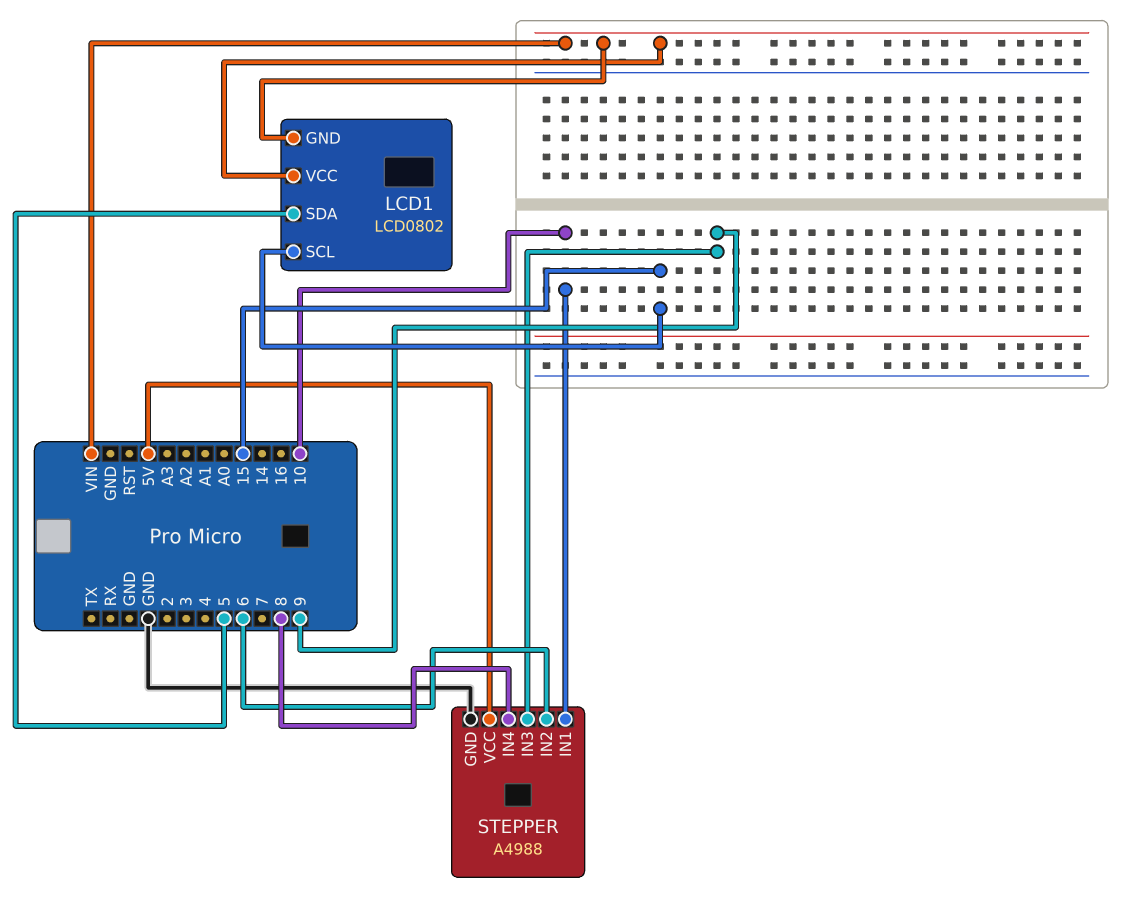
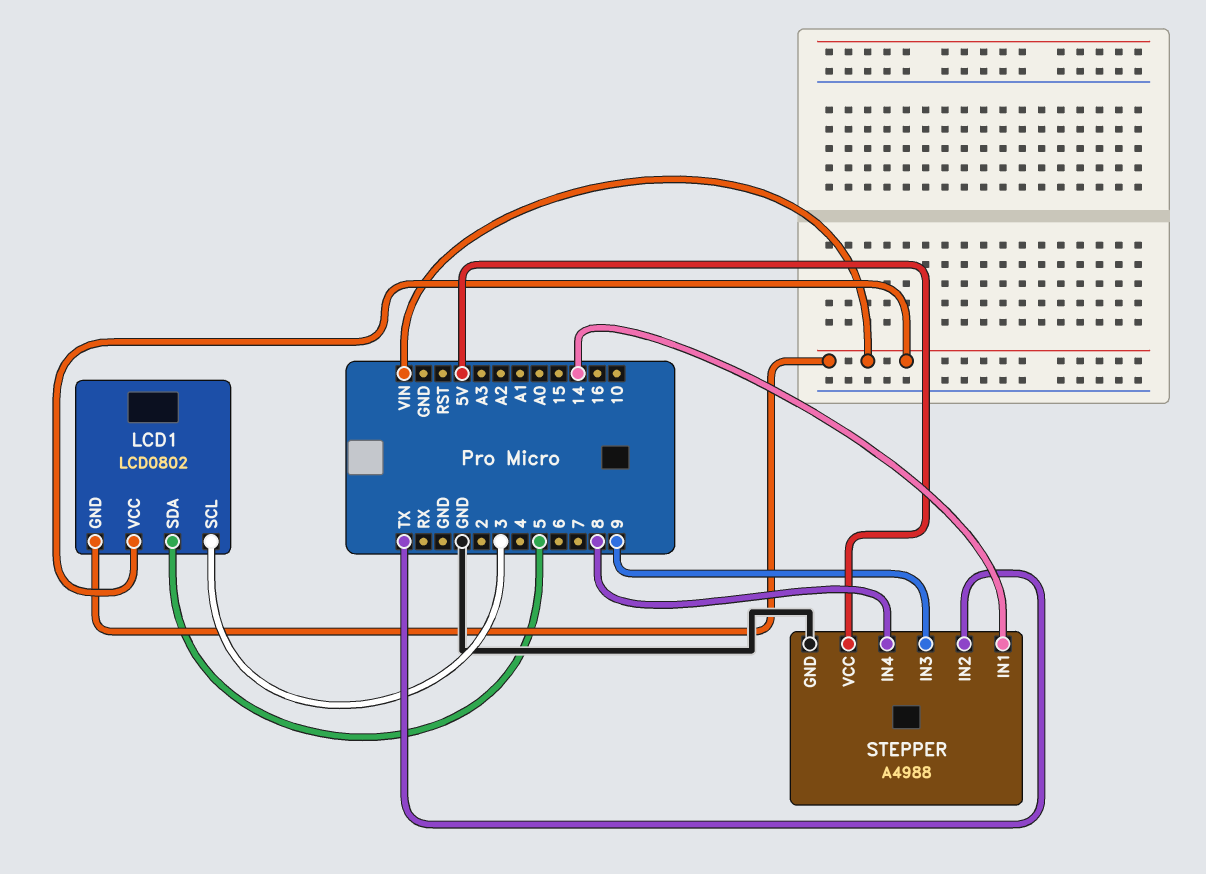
LCD1 pin SCL: 15 -> 3
STEPPER pin IN1: 10 -> 14
STEPPER pin IN2: 6 -> TX

